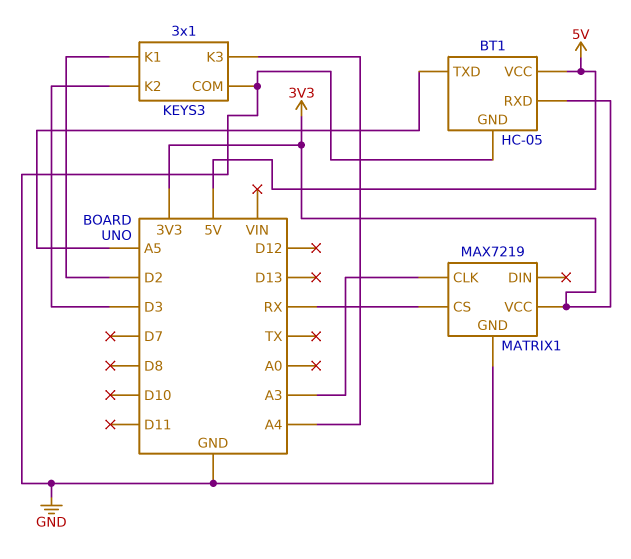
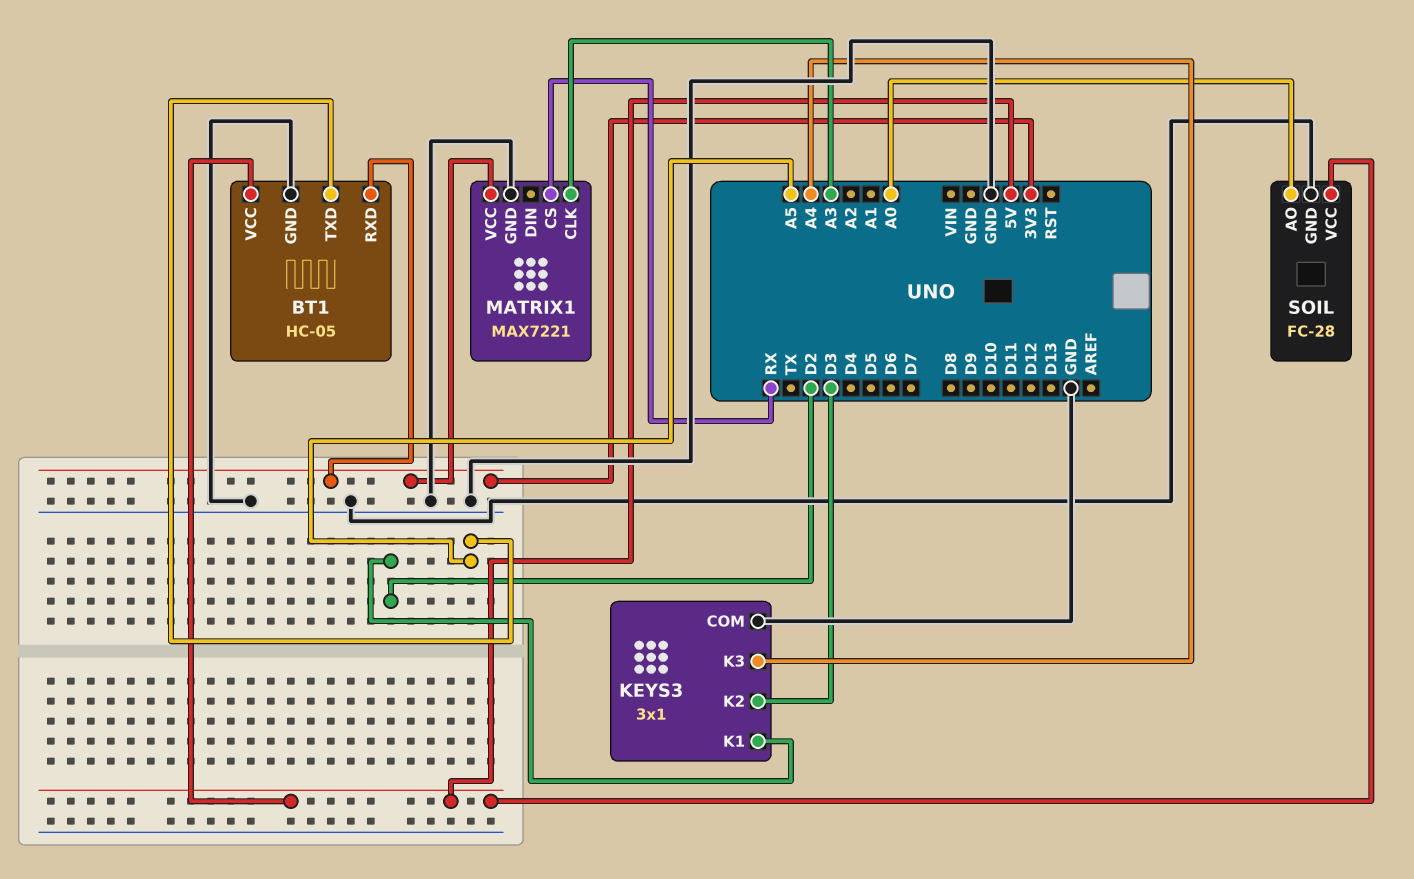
MATRIX1: MAX7219 -> MAX7221
SOIL: none -> FC-28
SOIL pin AO: none -> A0
SOIL pin GND: none -> GND
SOIL pin VCC: none -> 5V

